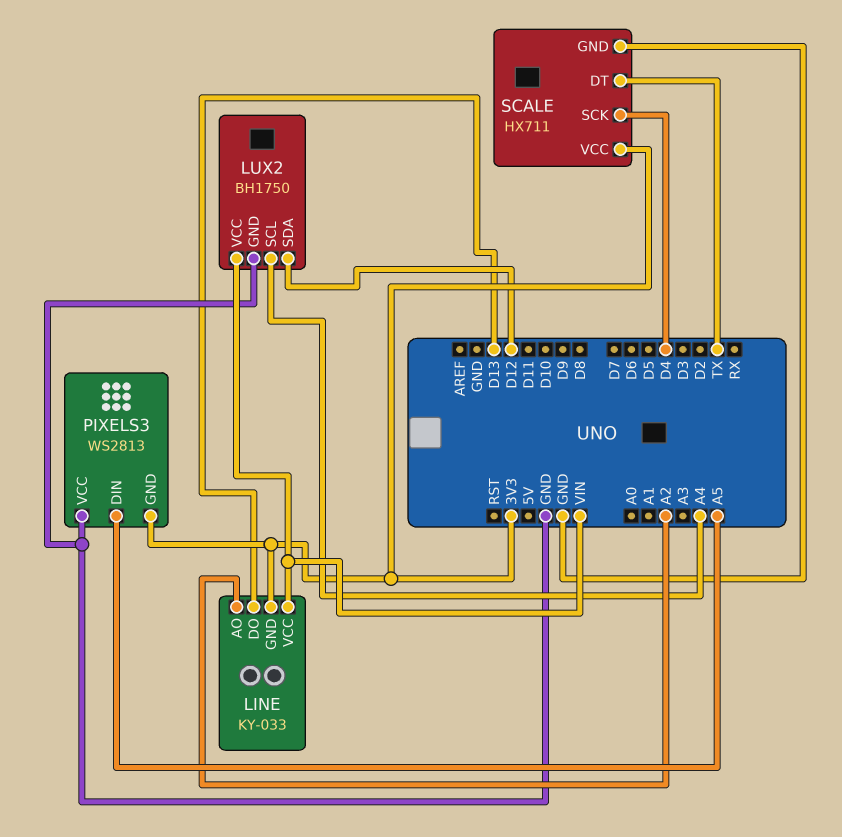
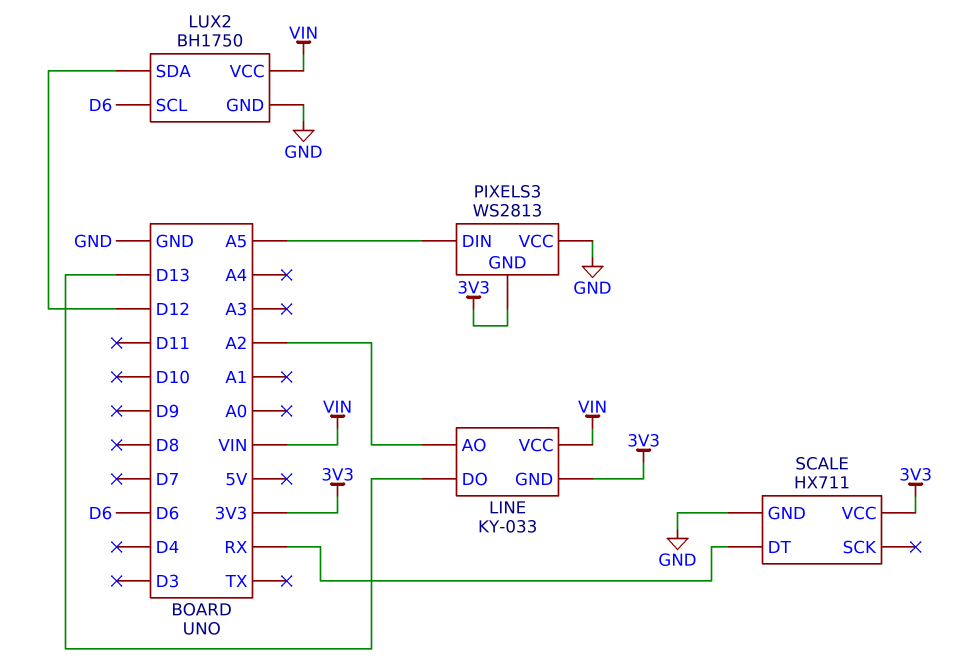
LUX2 pin SCL: A4 -> D6
SCALE pin DT: TX -> RX
SCALE pin SCK: D4 -> none

